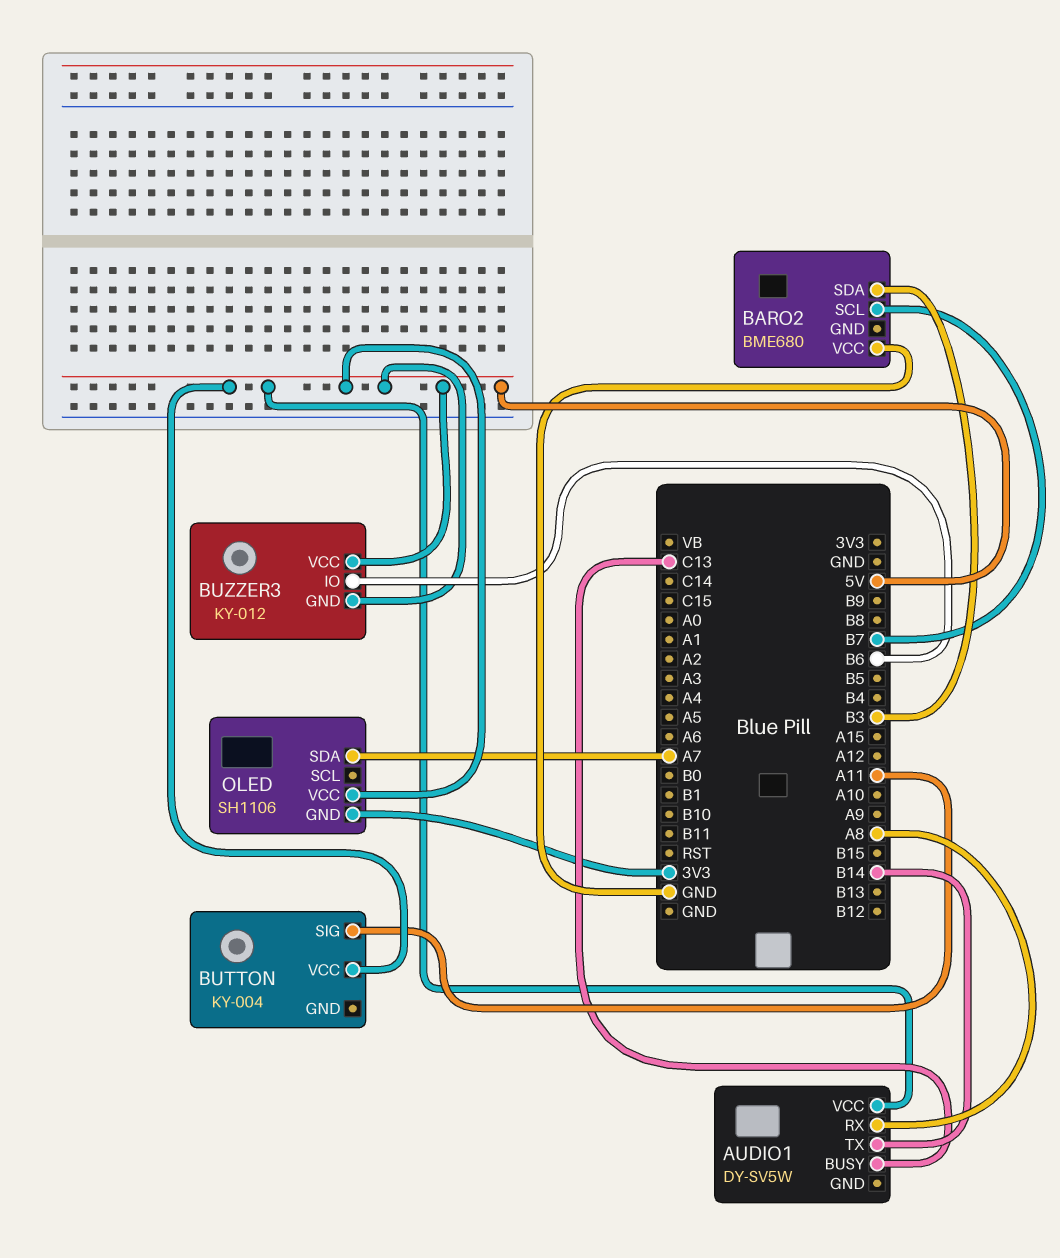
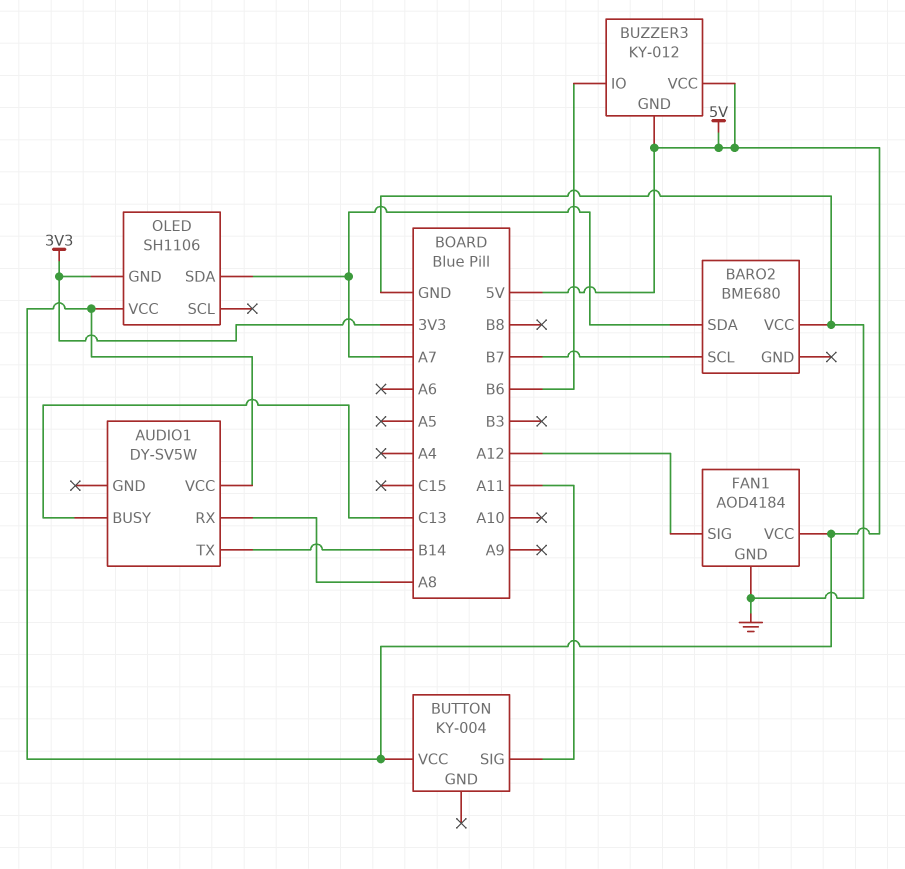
BARO2 pin SDA: B3 -> A7
FAN1: none -> AOD4184
FAN1 pin GND: none -> GND
FAN1 pin SIG: none -> A12
FAN1 pin VCC: none -> 5V

